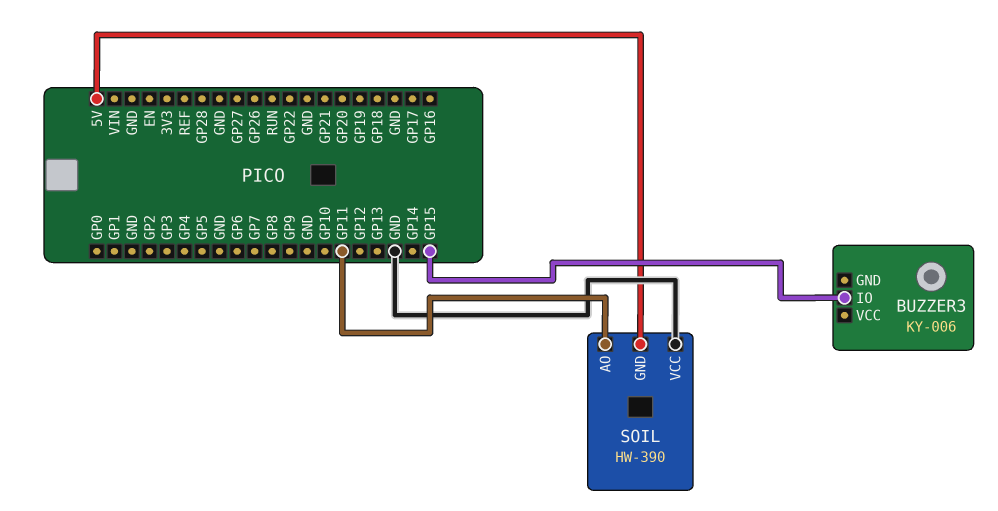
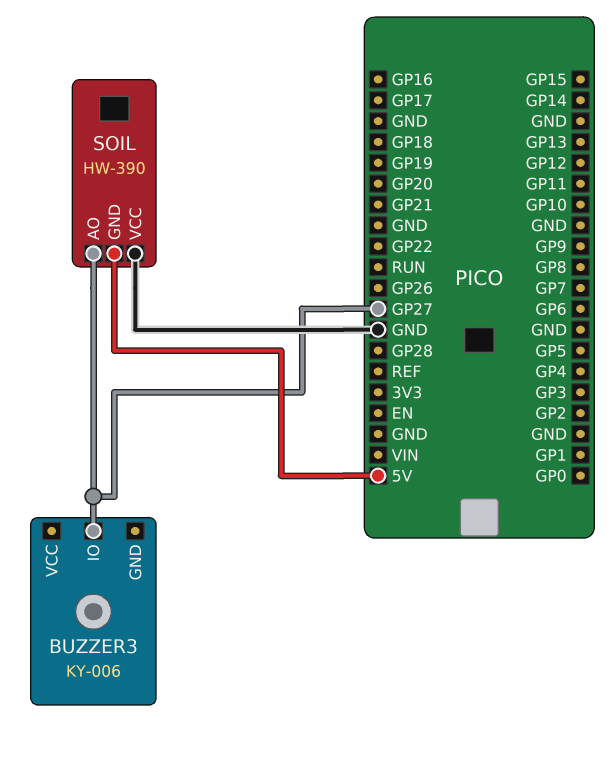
BUZZER3 pin IO: GP15 -> GP27
SOIL pin AO: GP11 -> GP27

